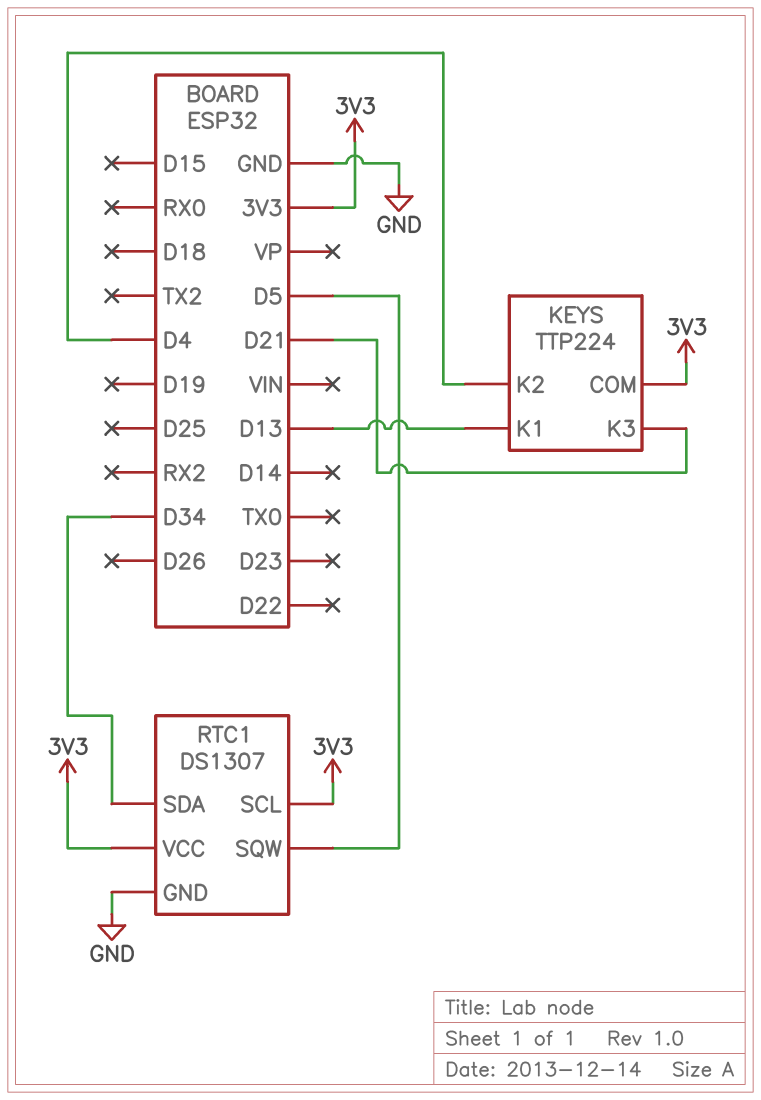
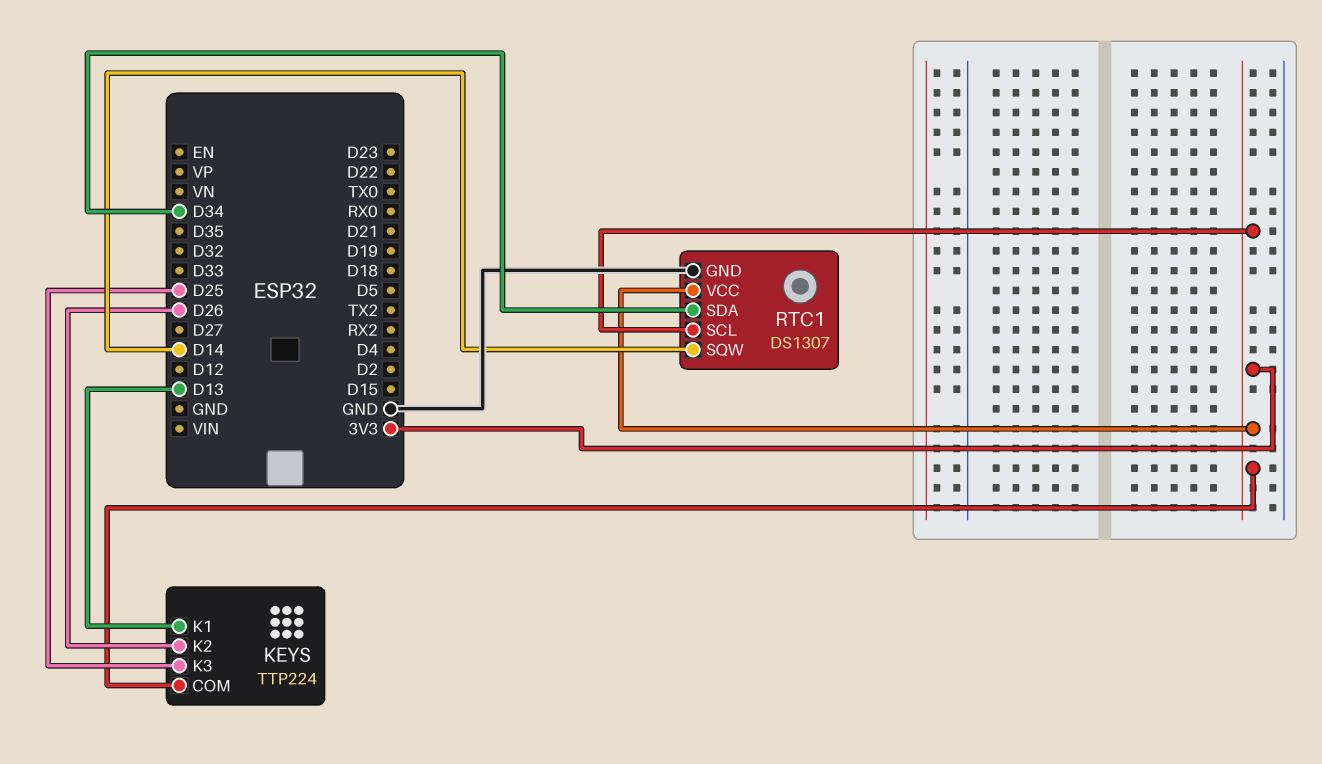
KEYS pin K2: D4 -> D26
KEYS pin K3: D21 -> D25
RTC1 pin SQW: D5 -> D14

